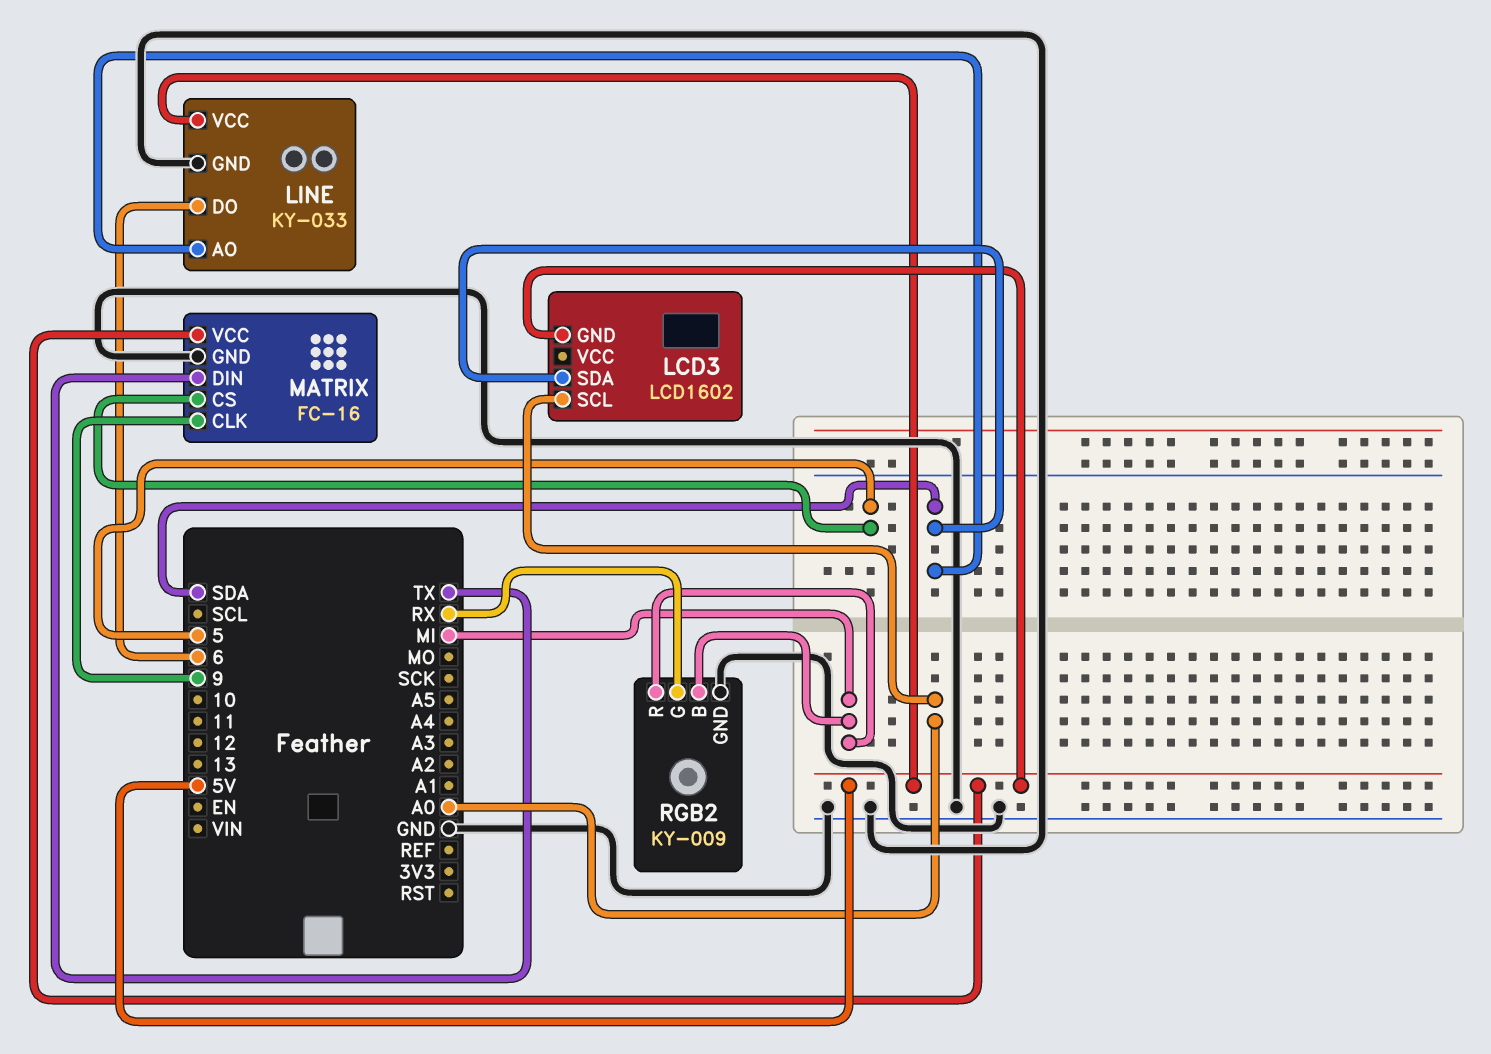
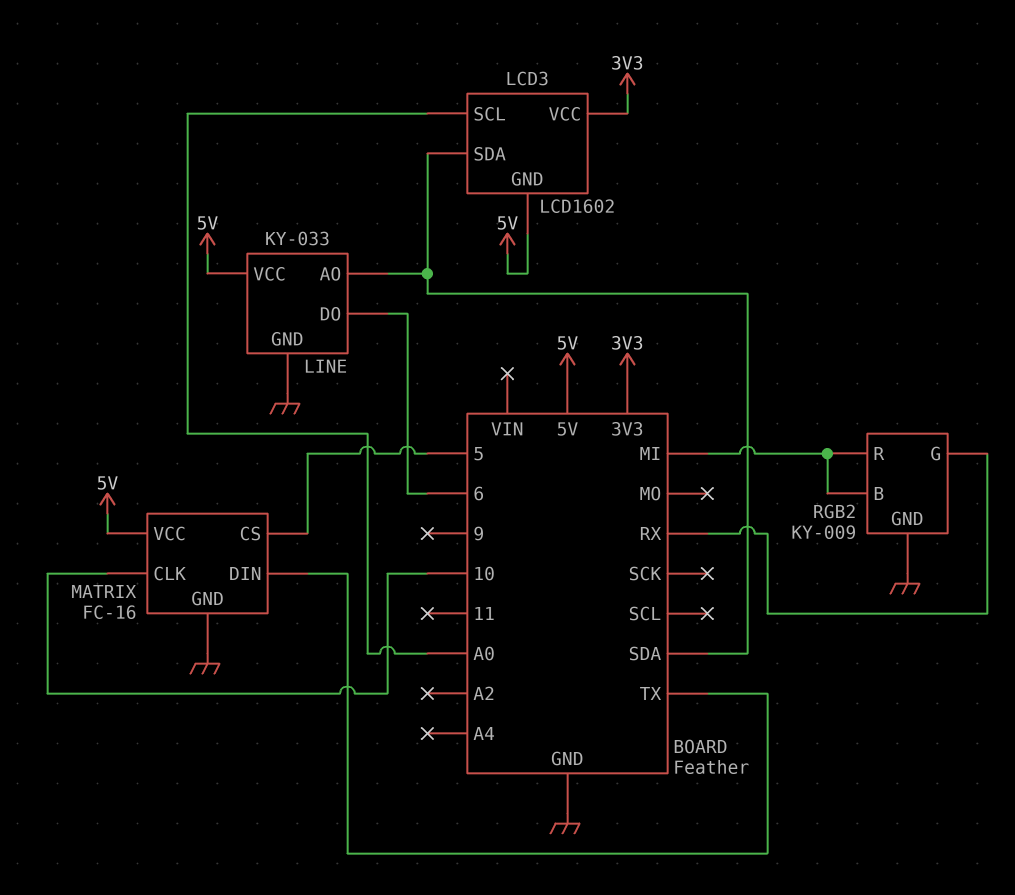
LCD3 pin VCC: none -> 3V3
MATRIX pin CLK: 9 -> 10

